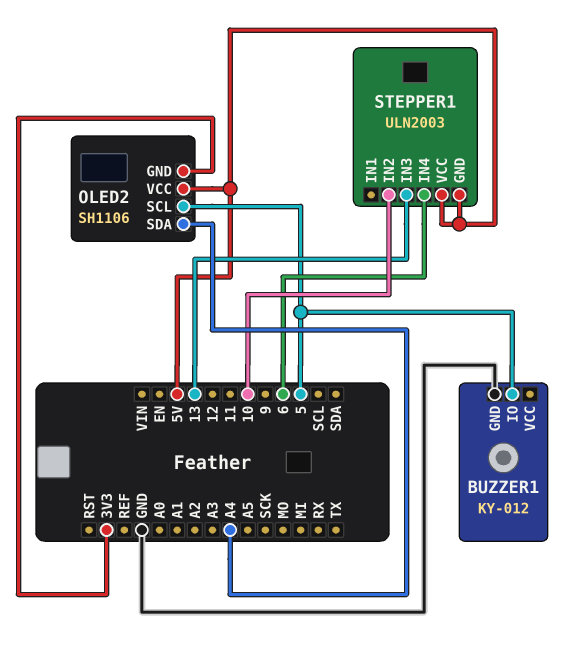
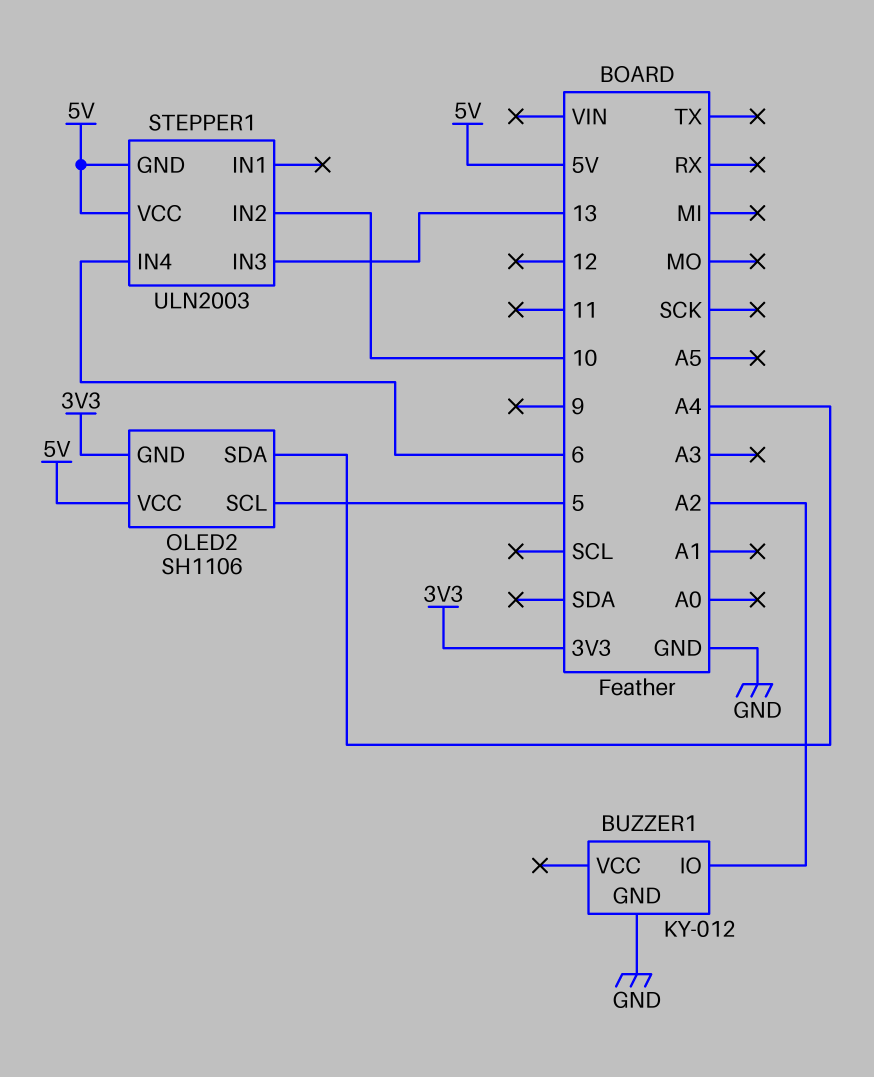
BUZZER1 pin IO: 5 -> A2

